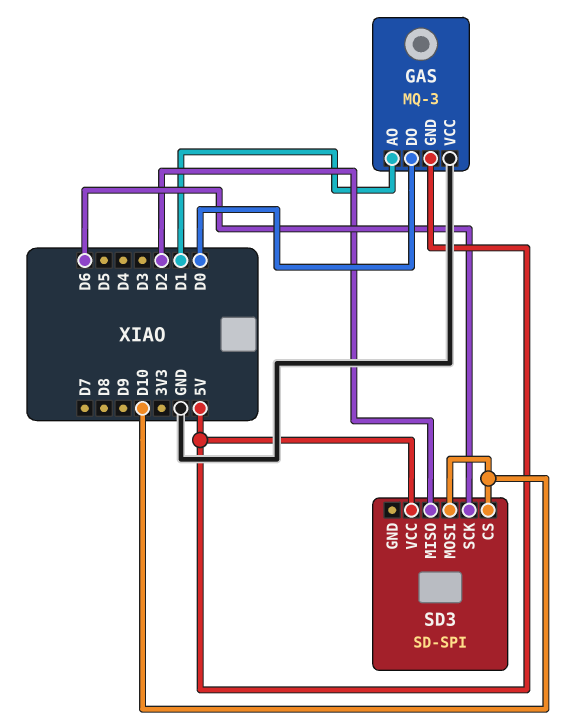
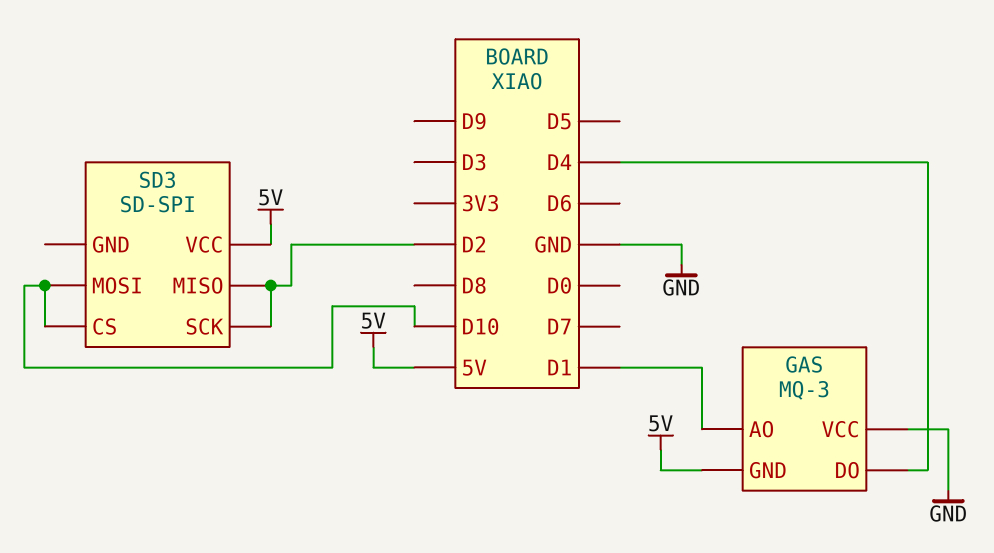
GAS pin DO: D0 -> D4
SD3 pin SCK: D6 -> D2

